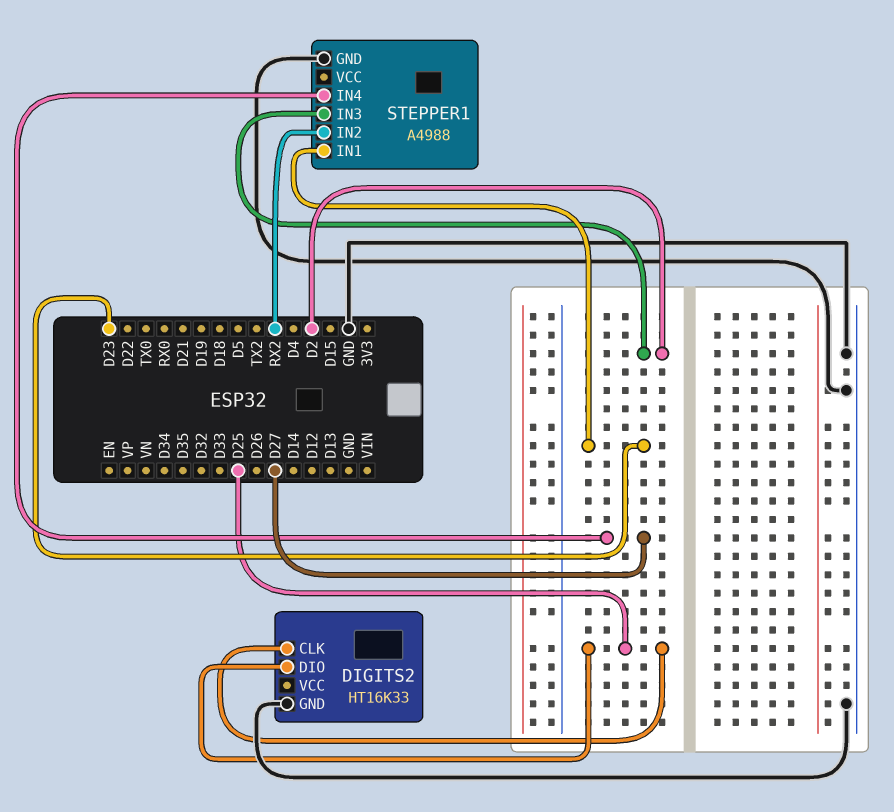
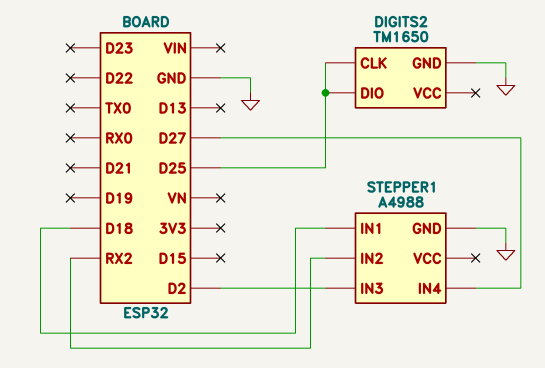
DIGITS2: HT16K33 -> TM1650
STEPPER1 pin IN1: D23 -> D18

